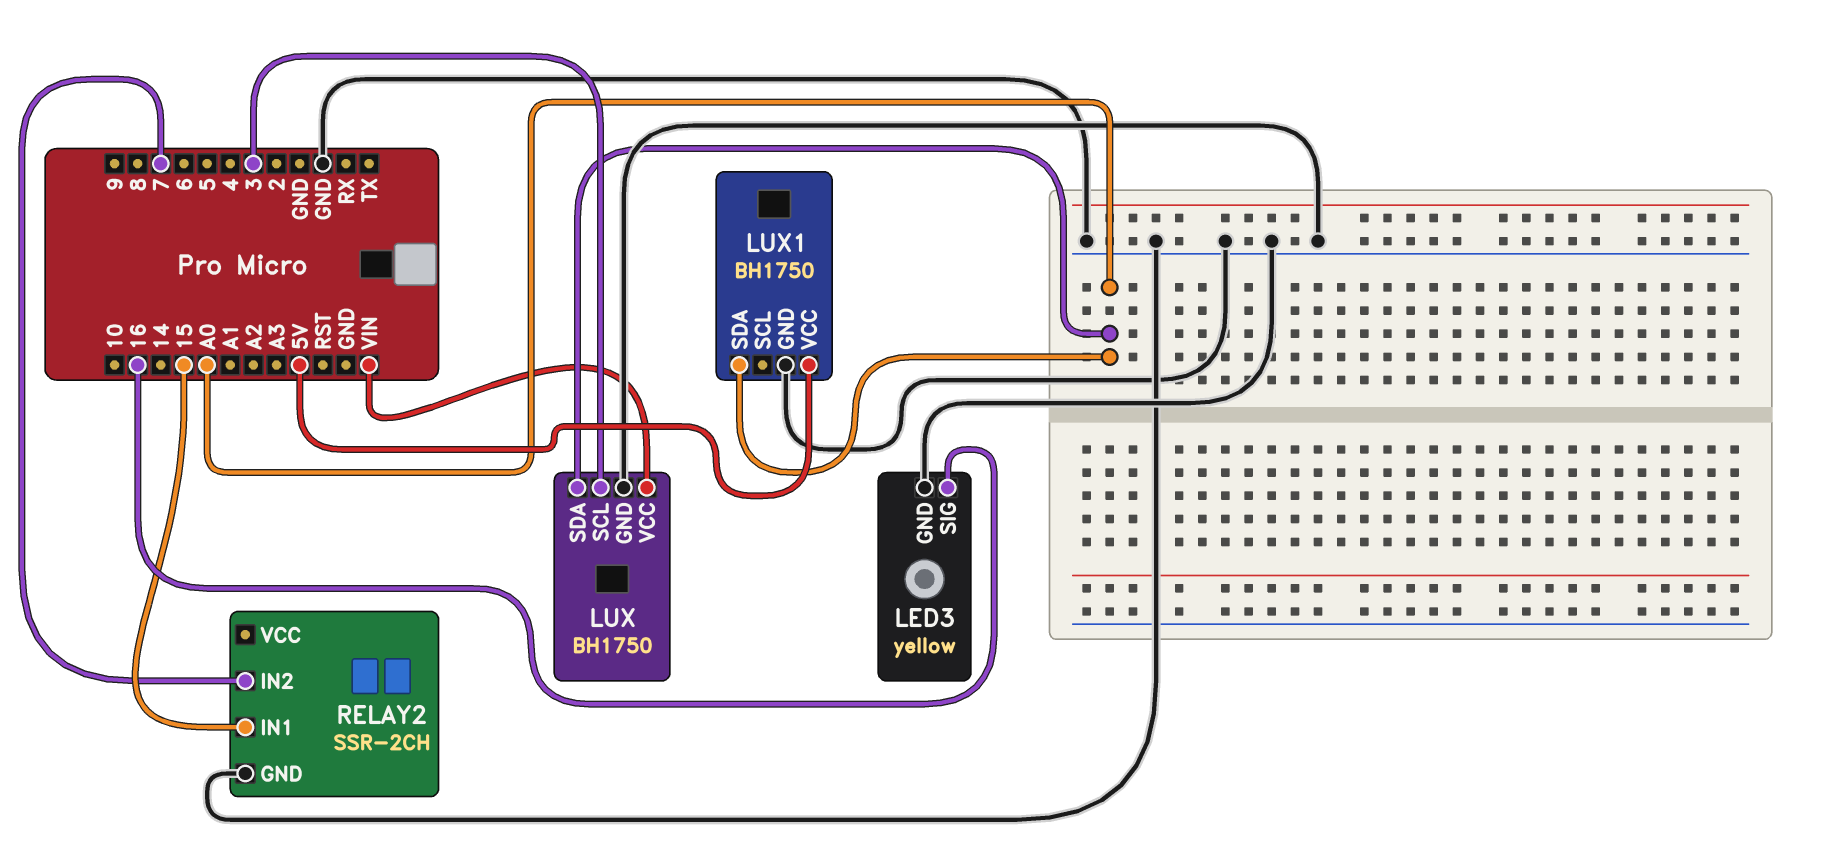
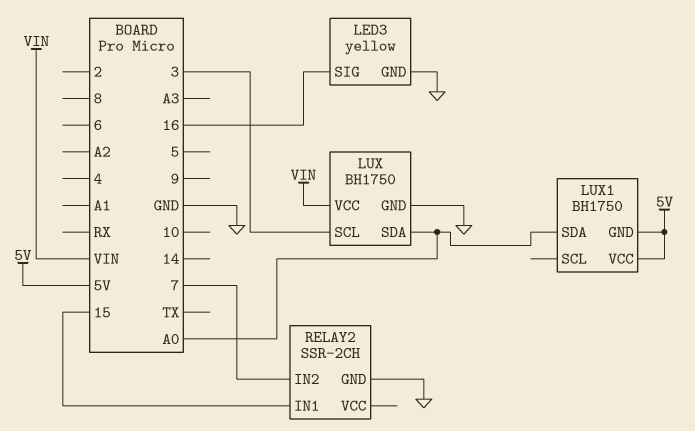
LUX1 pin GND: GND -> 5V

